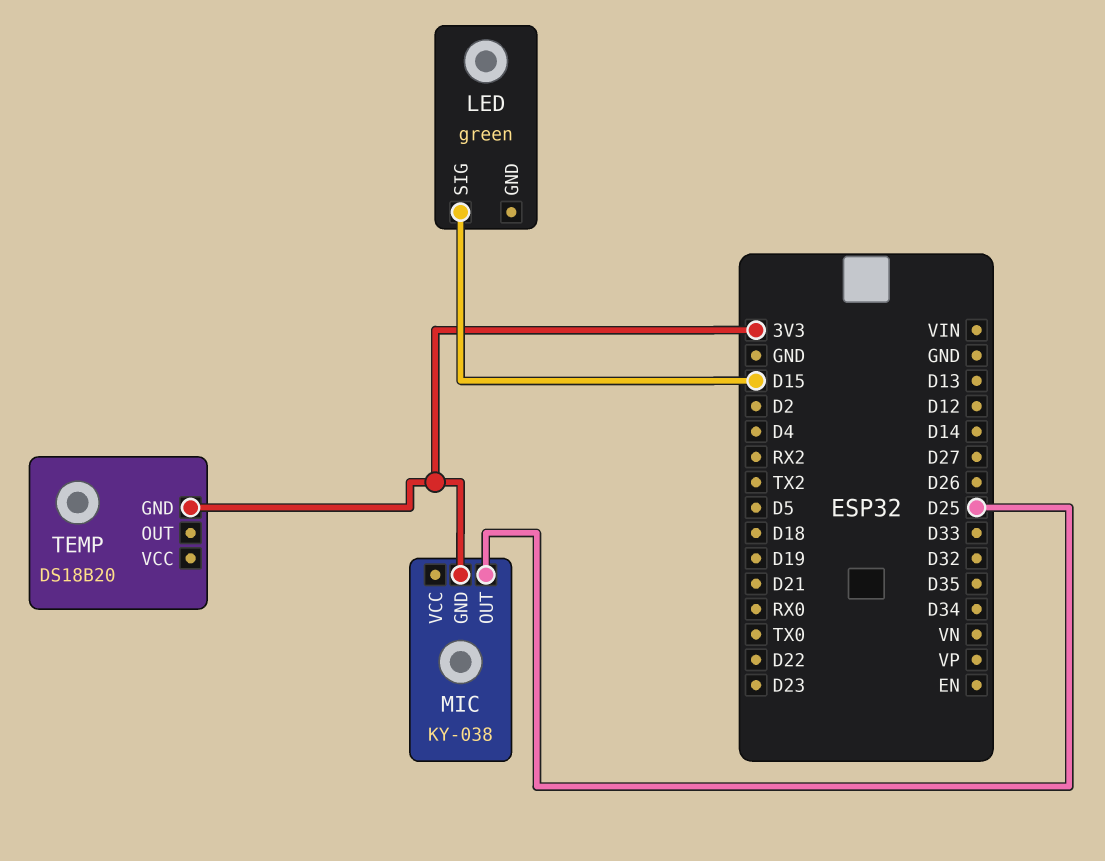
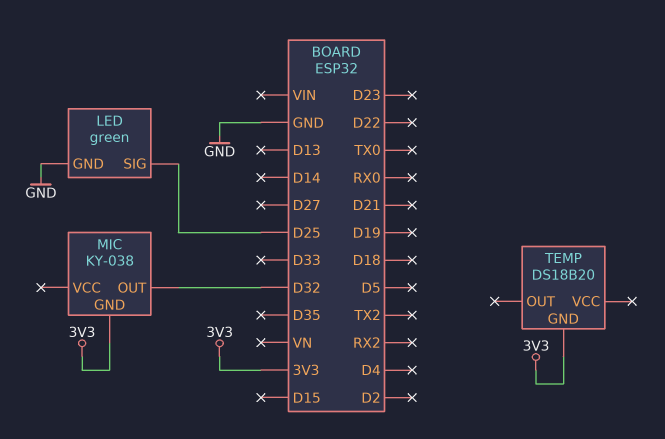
LED pin GND: none -> GND
LED pin SIG: D15 -> D25
MIC pin OUT: D25 -> D32

